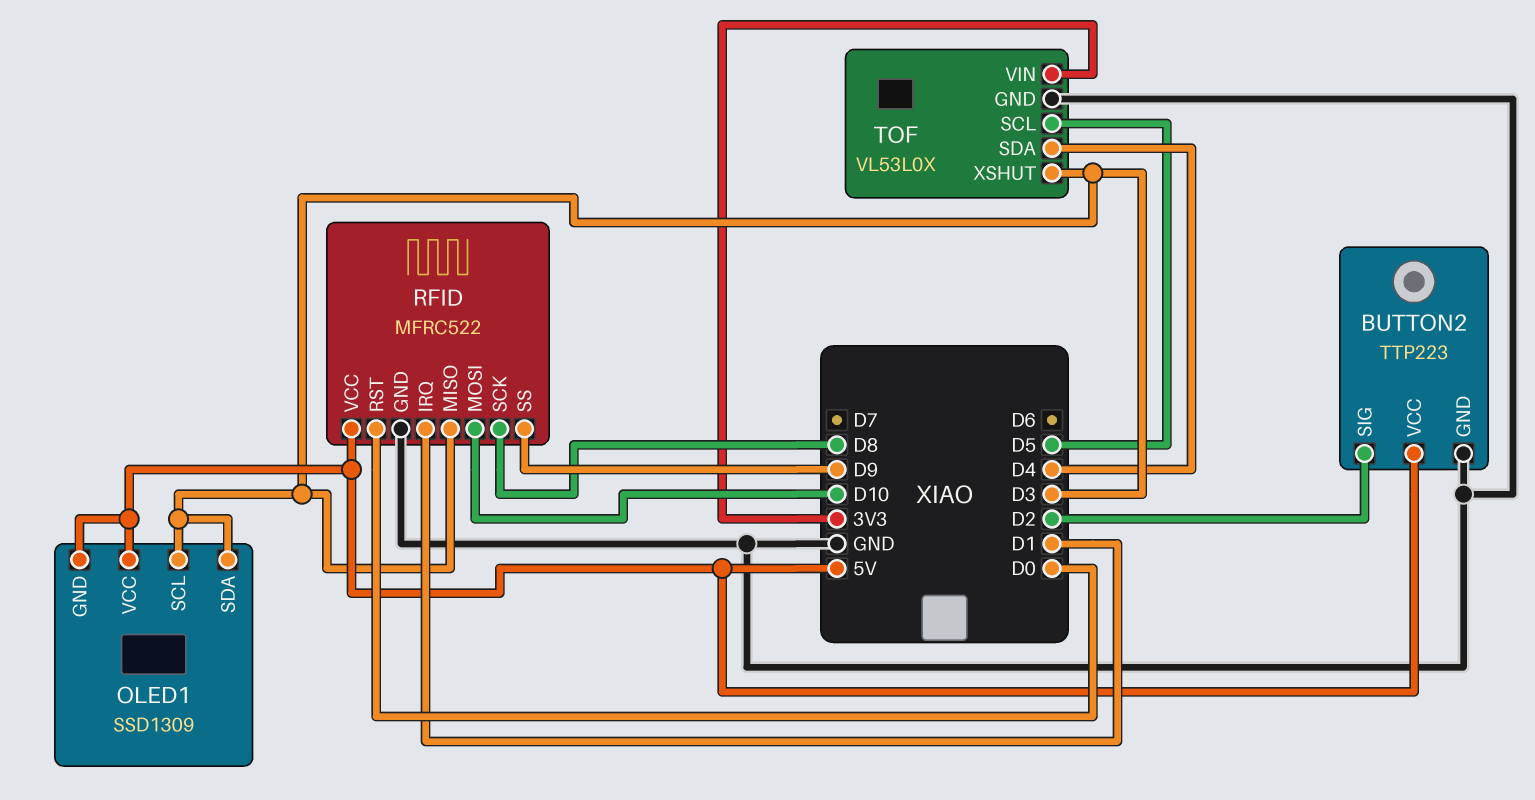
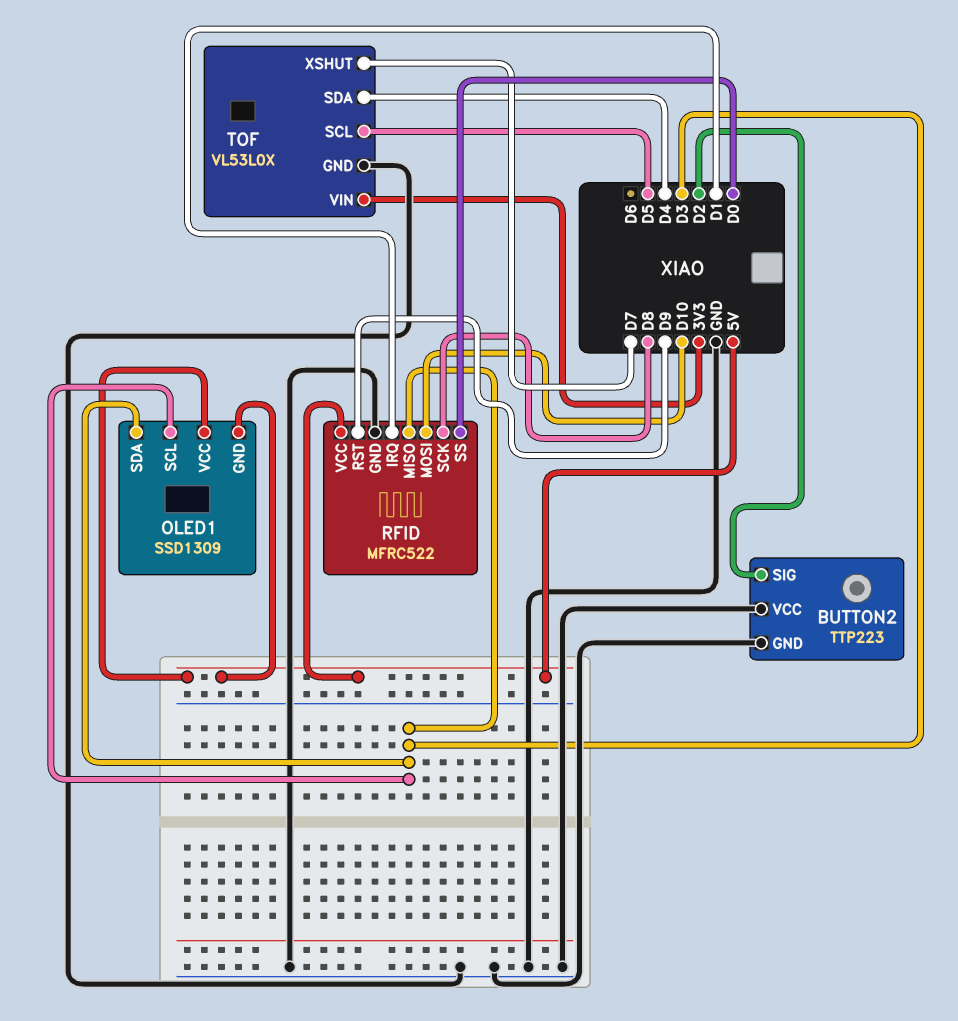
BUTTON2 pin VCC: 5V -> GND
RFID pin RST: D0 -> D9
RFID pin SS: D9 -> D0
TOF pin XSHUT: D3 -> D7

